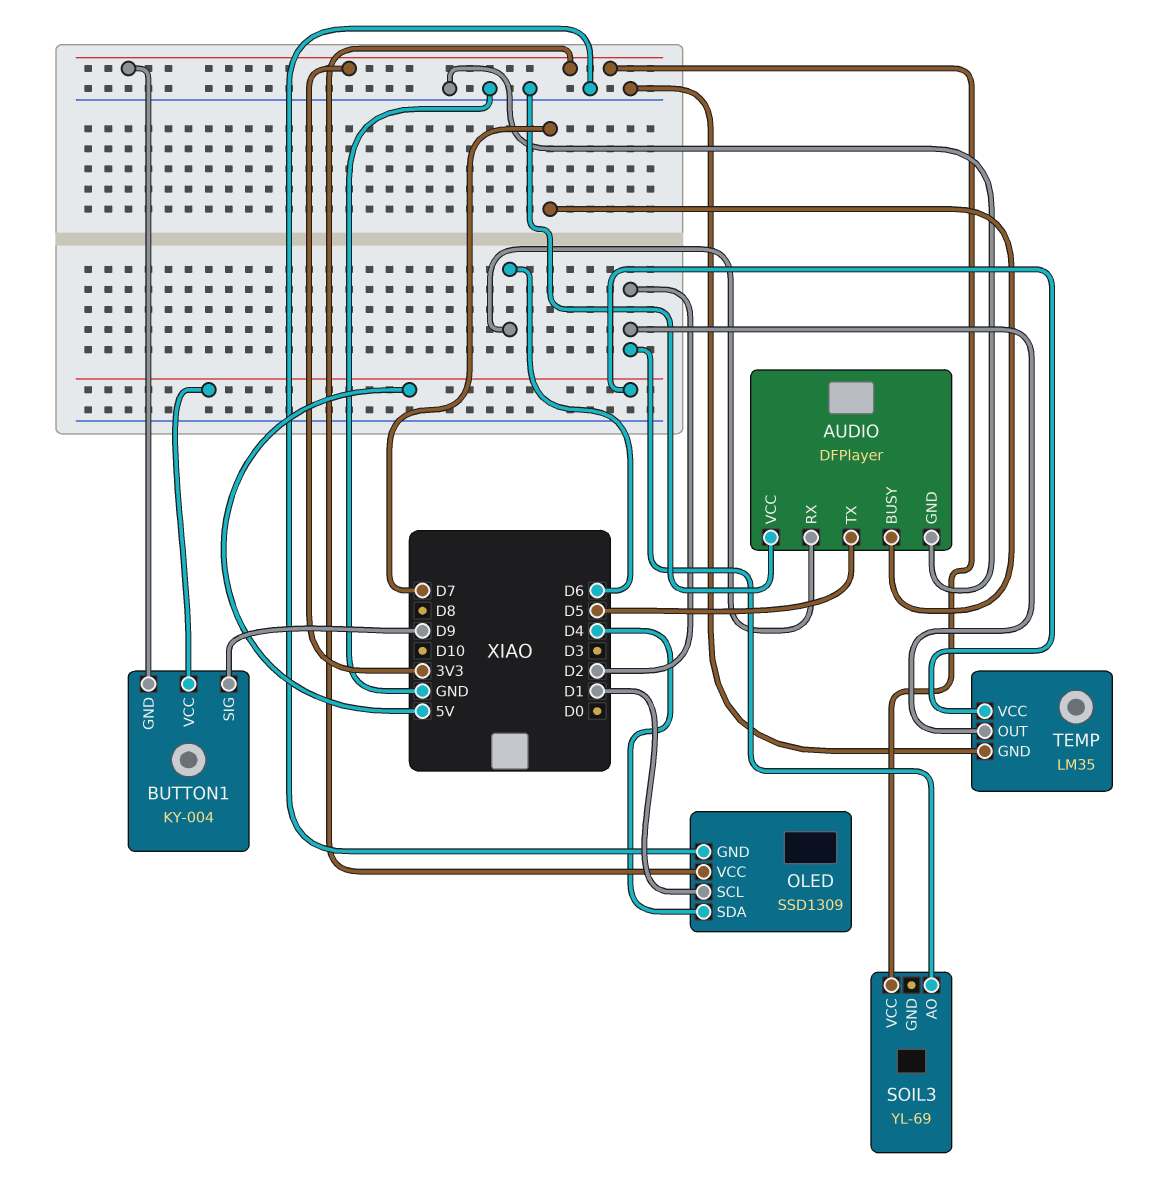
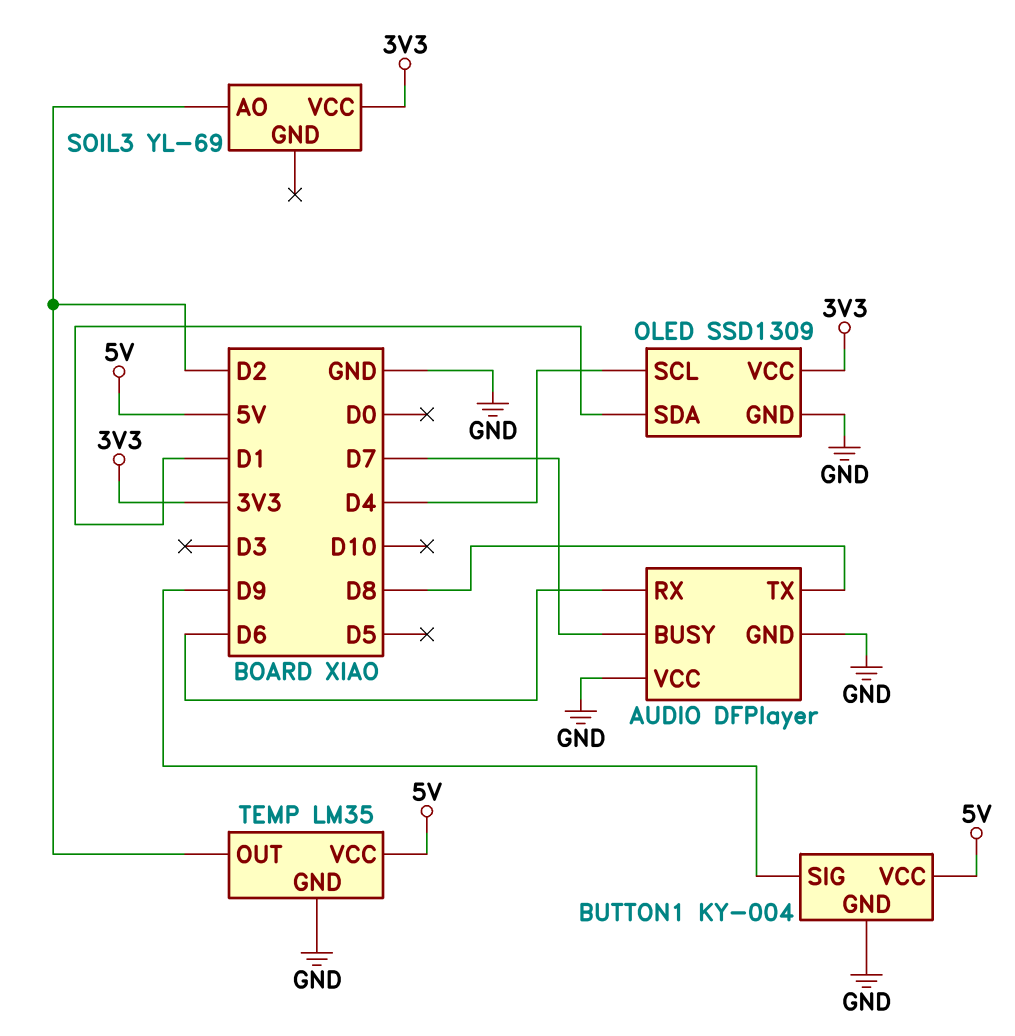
AUDIO pin TX: D5 -> D8
BUTTON1 pin GND: 3V3 -> GND
OLED pin SCL: D1 -> D4
OLED pin SDA: D4 -> D1

